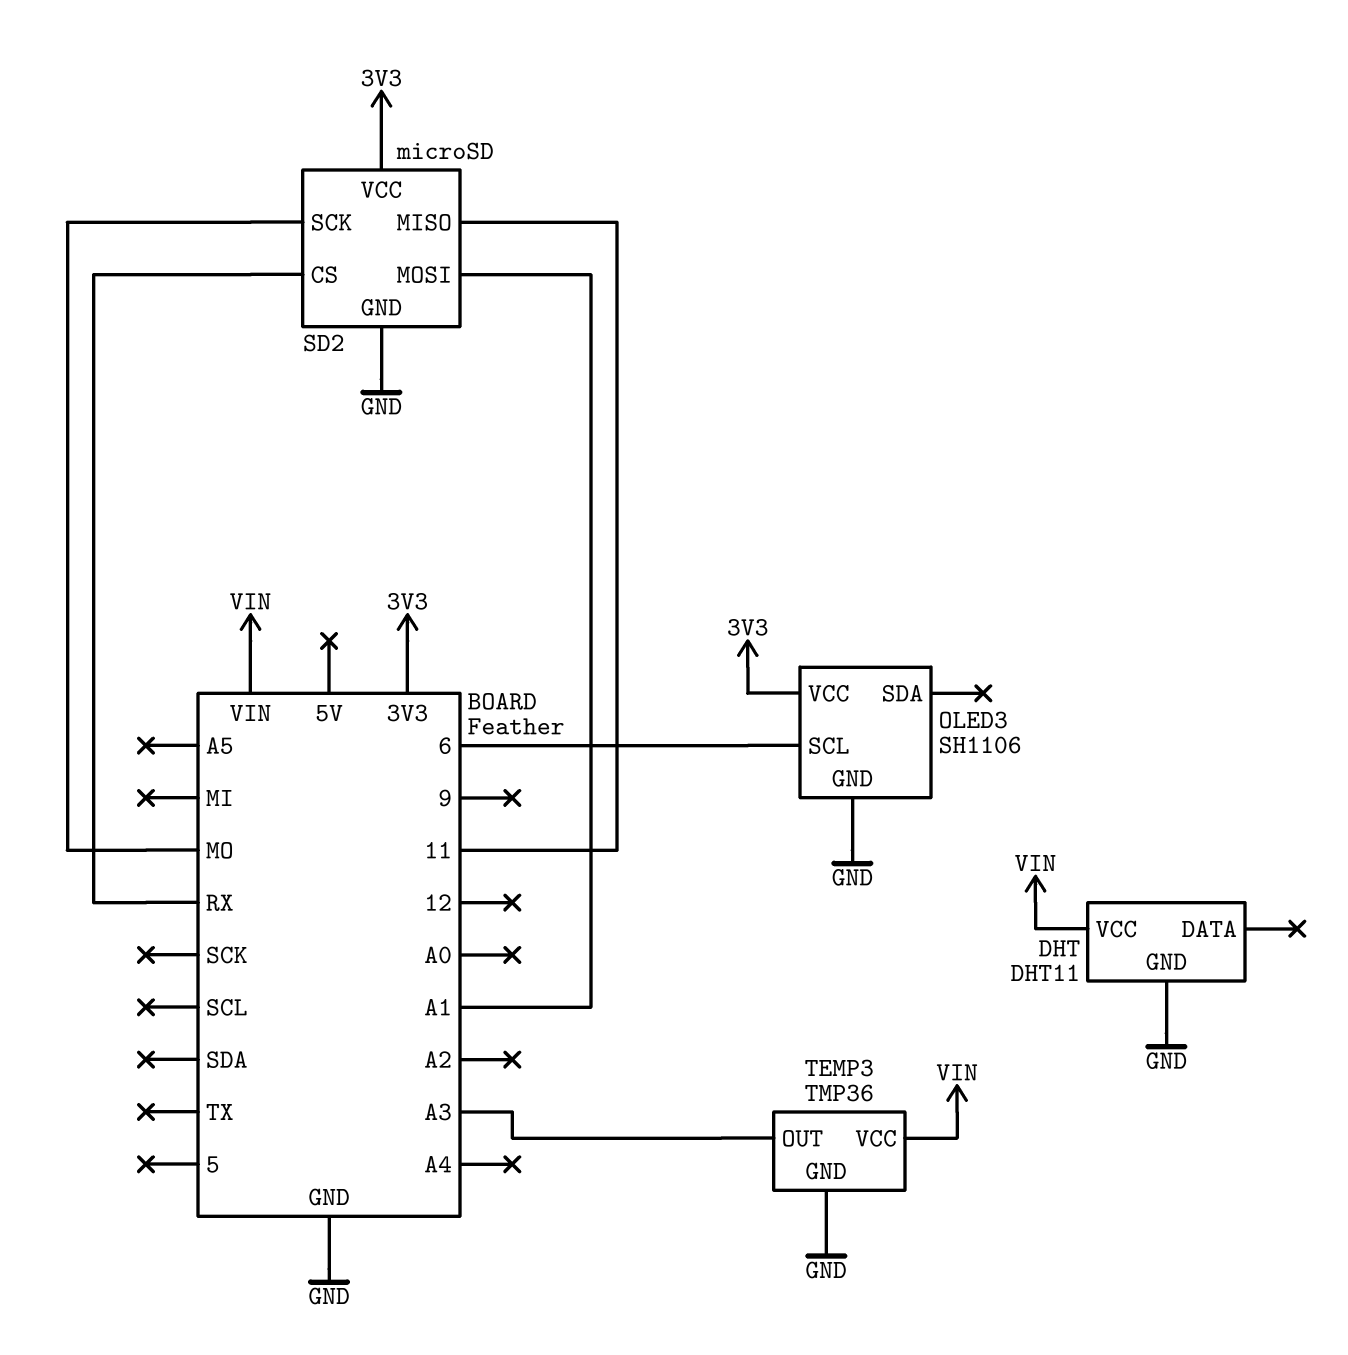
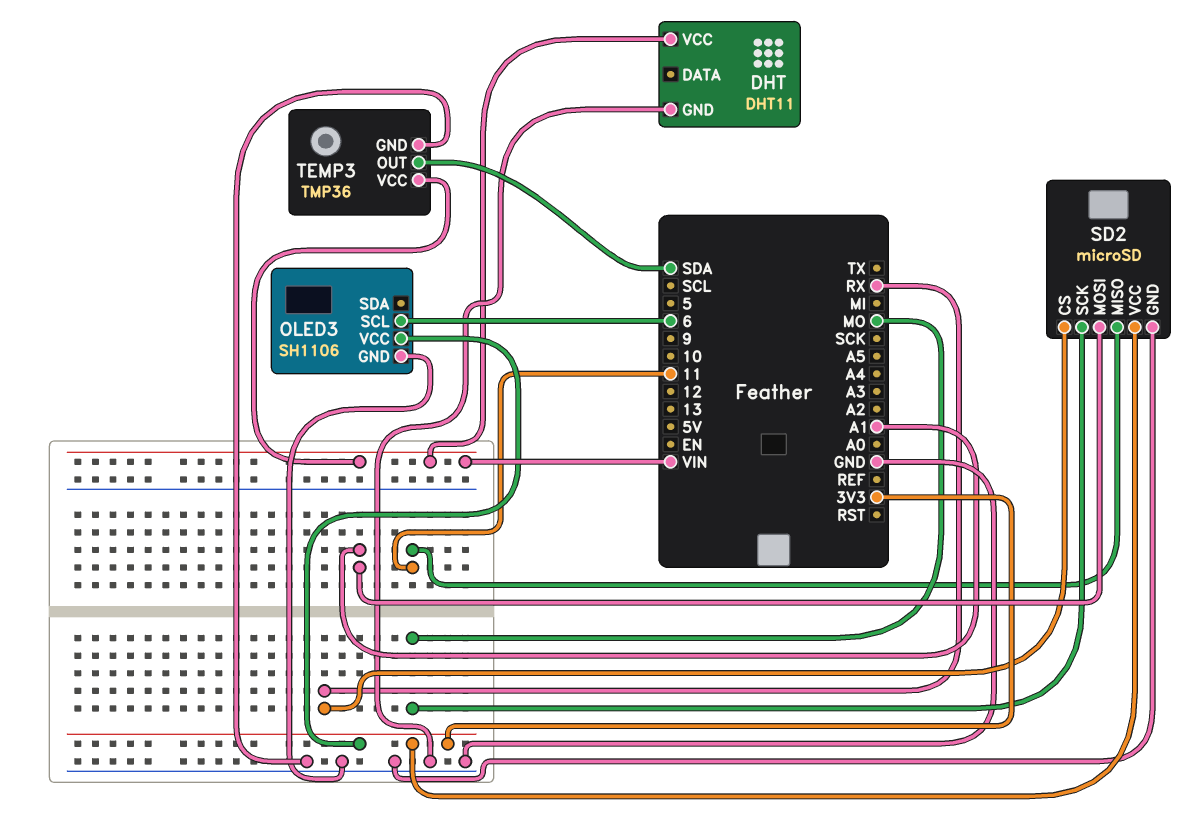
TEMP3 pin OUT: A3 -> SDA

